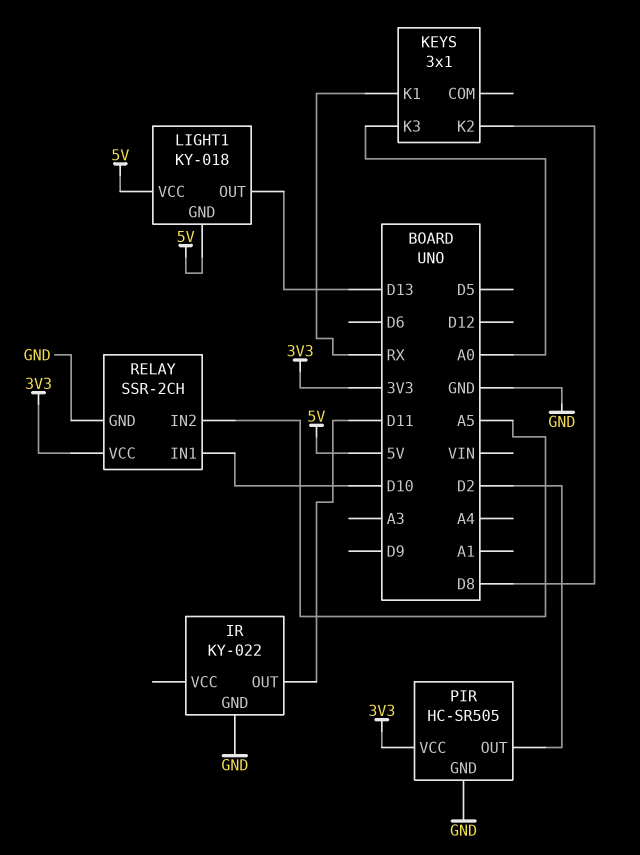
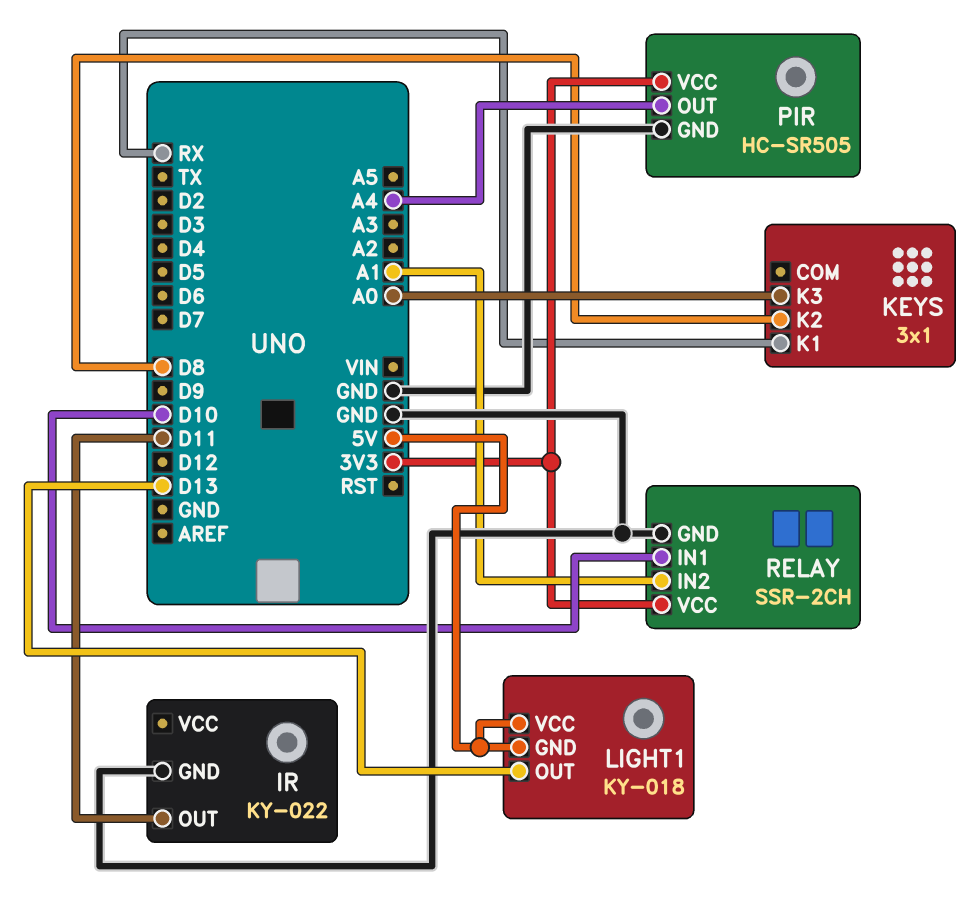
PIR pin OUT: D2 -> A4
RELAY pin IN2: A5 -> A1

